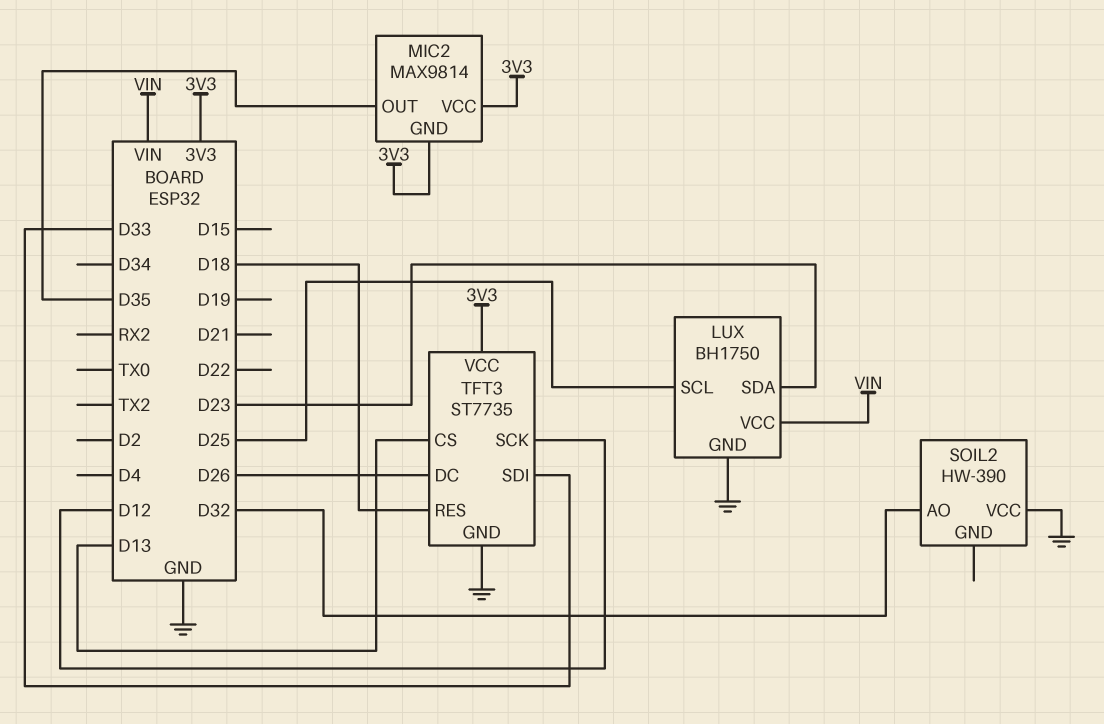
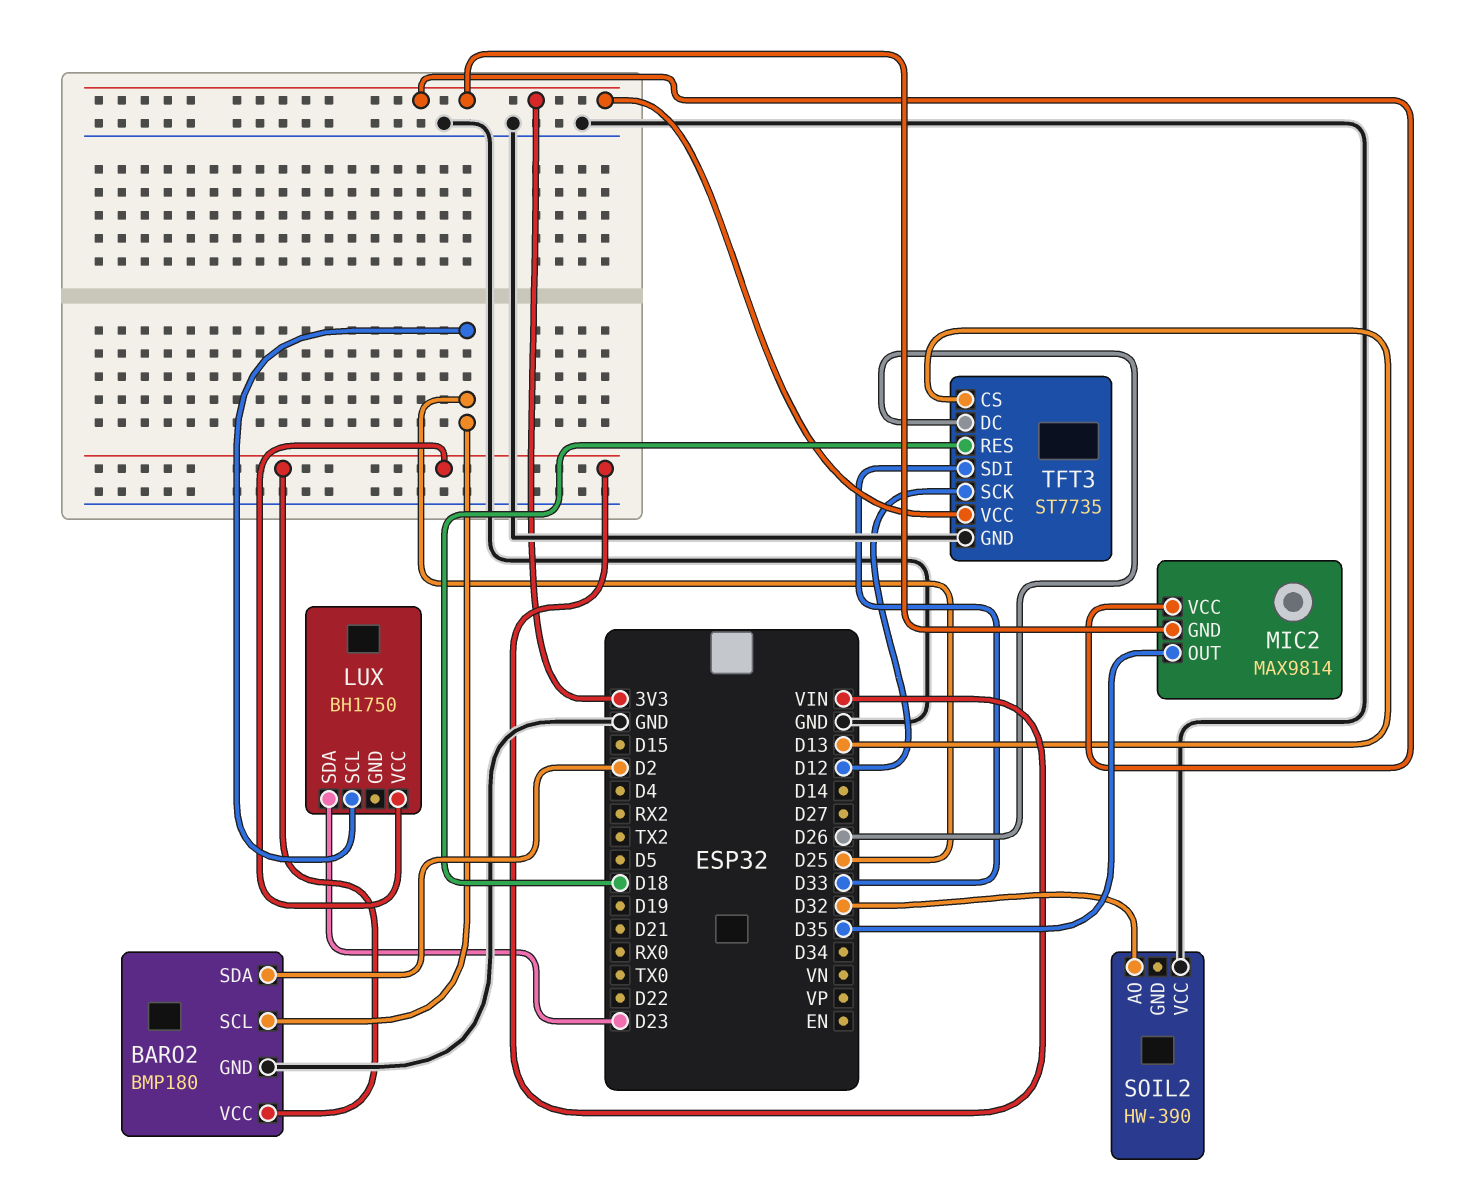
BARO2: none -> BMP180
BARO2 pin GND: none -> GND
BARO2 pin SCL: none -> D25
BARO2 pin SDA: none -> D2
BARO2 pin VCC: none -> VIN
LUX pin GND: GND -> none

